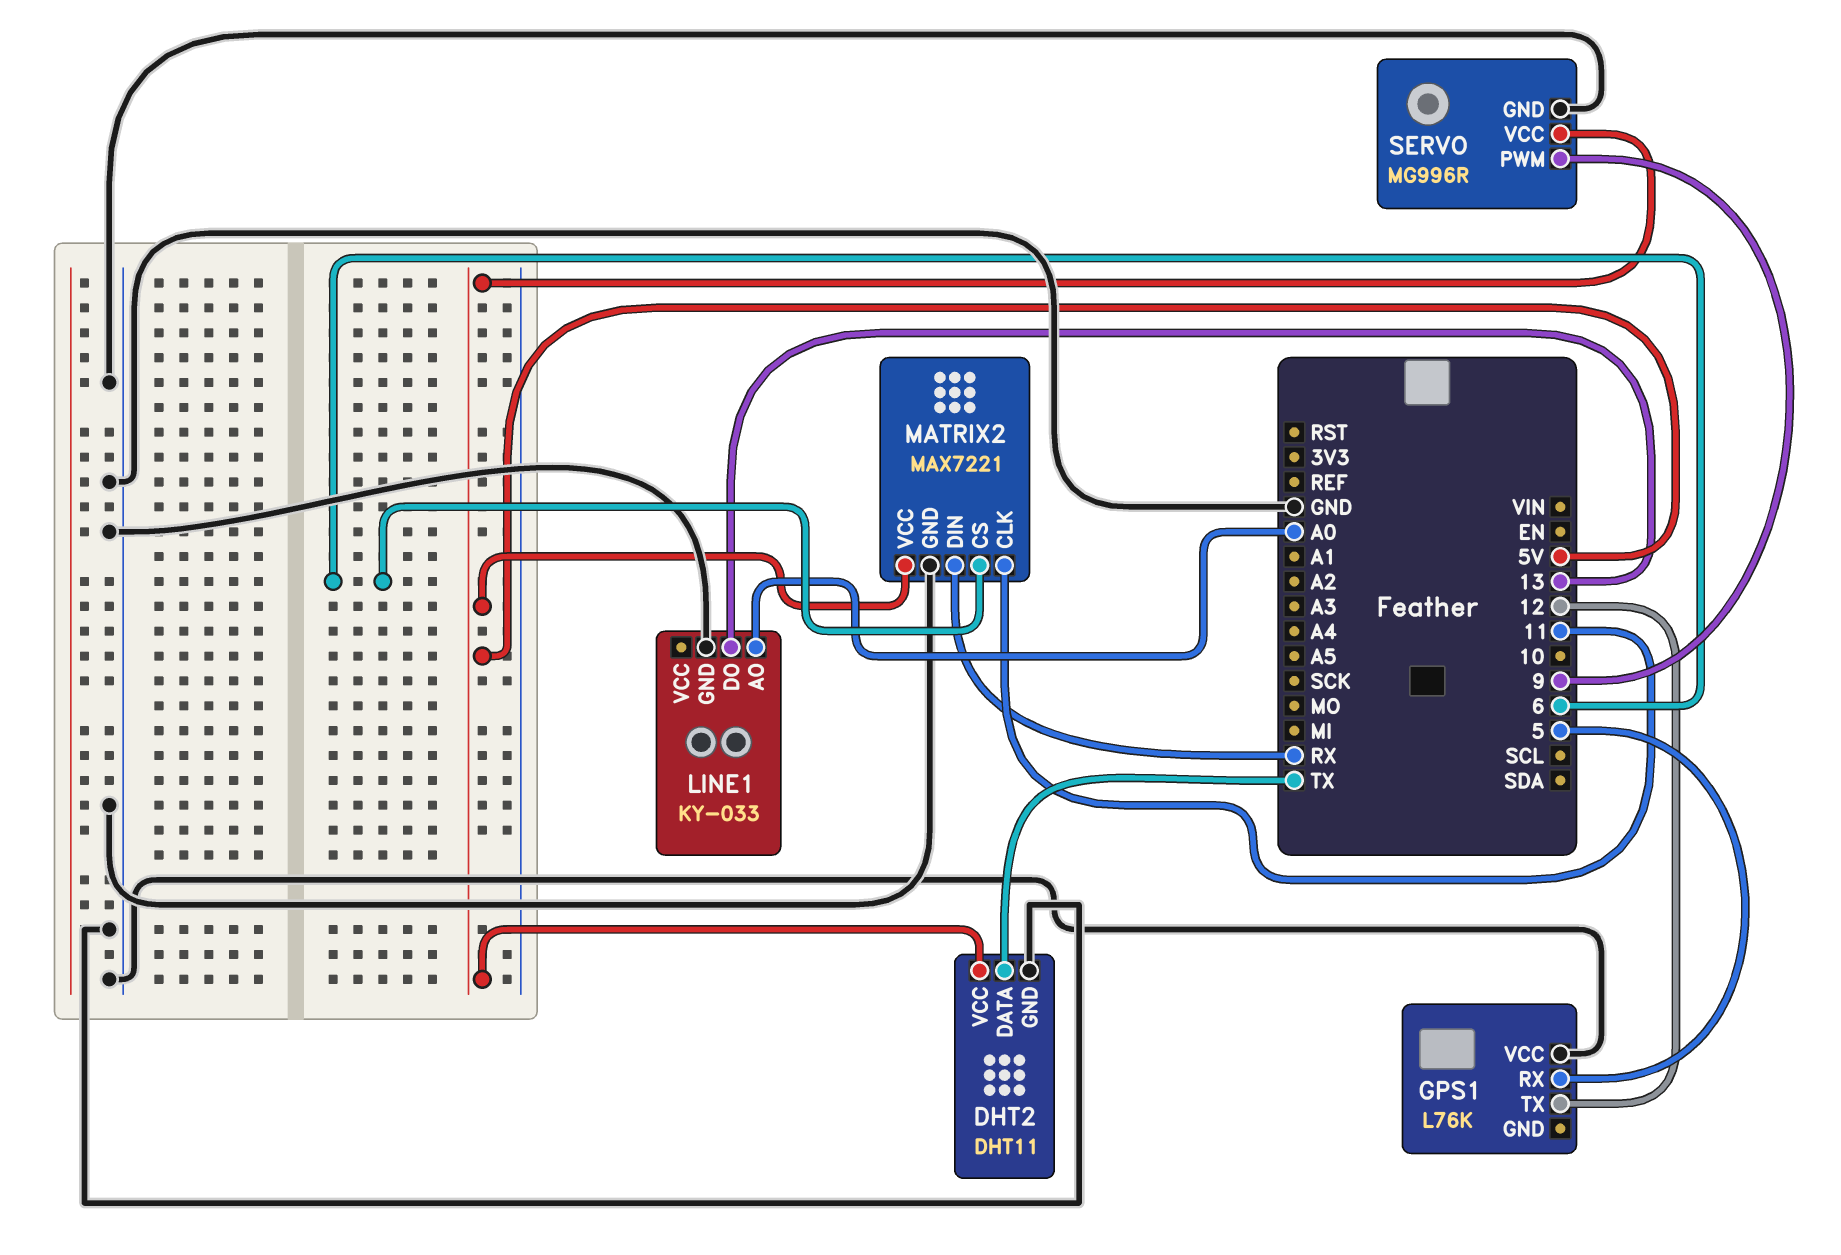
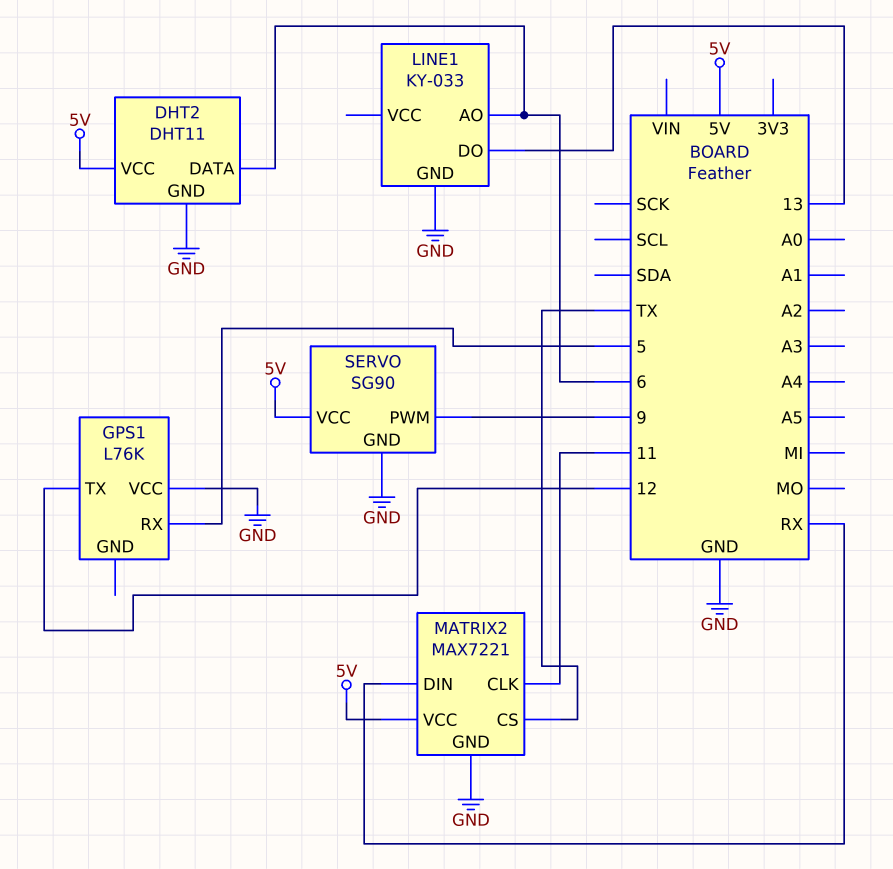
DHT2 pin DATA: TX -> 6
LINE1 pin AO: A0 -> 6
MATRIX2 pin CS: 6 -> TX
SERVO: MG996R -> SG90

